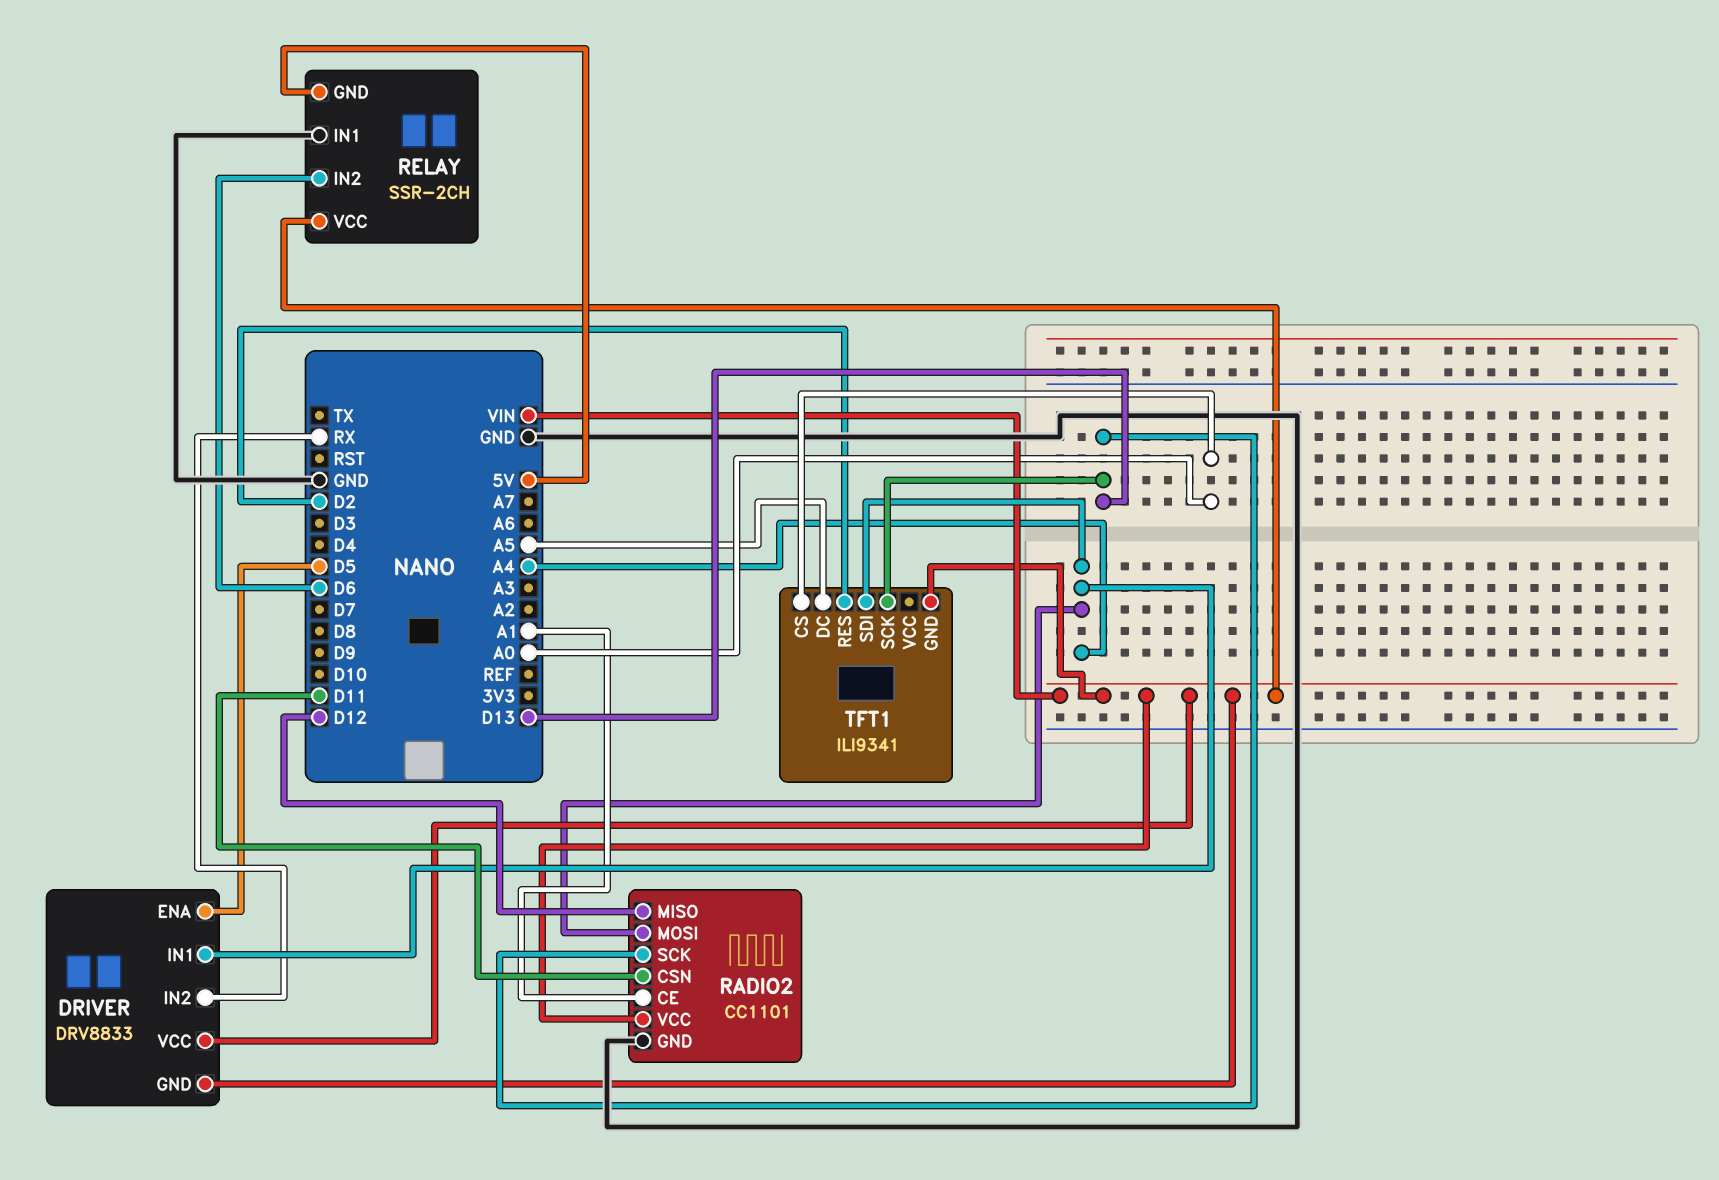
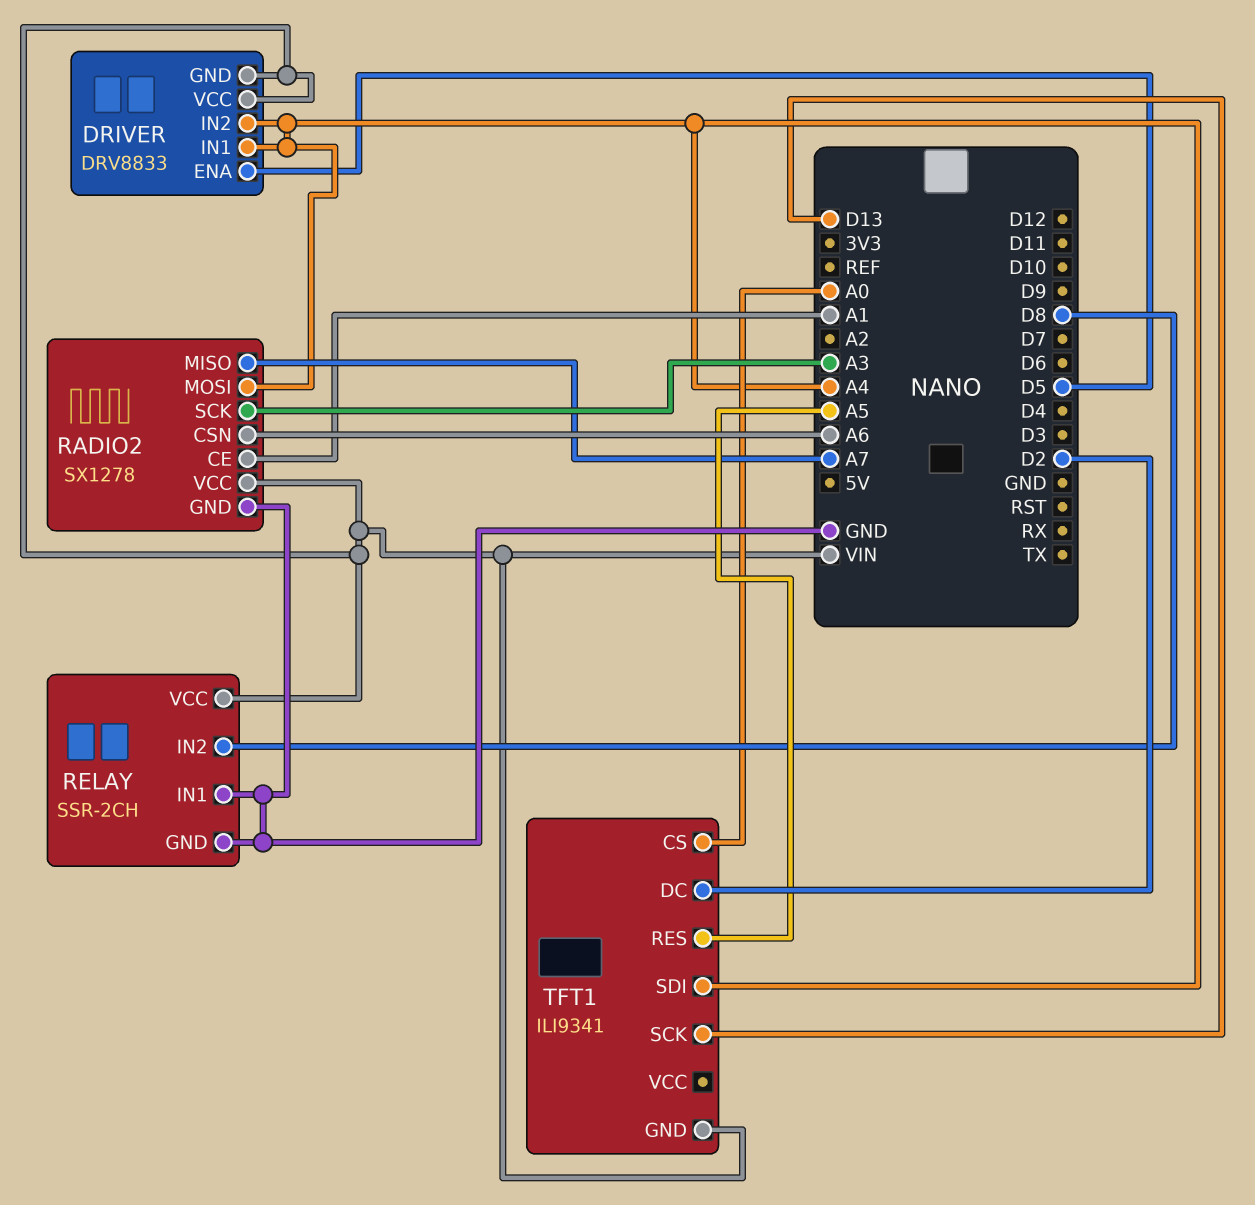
DRIVER pin IN2: RX -> A4
RADIO2: CC1101 -> SX1278
RADIO2 pin CSN: D11 -> A6
RADIO2 pin MISO: D12 -> A7
RADIO2 pin SCK: D13 -> A3
RELAY pin GND: 5V -> GND
RELAY pin IN2: D6 -> D8
TFT1 pin DC: A5 -> D2
TFT1 pin RES: D2 -> A5

